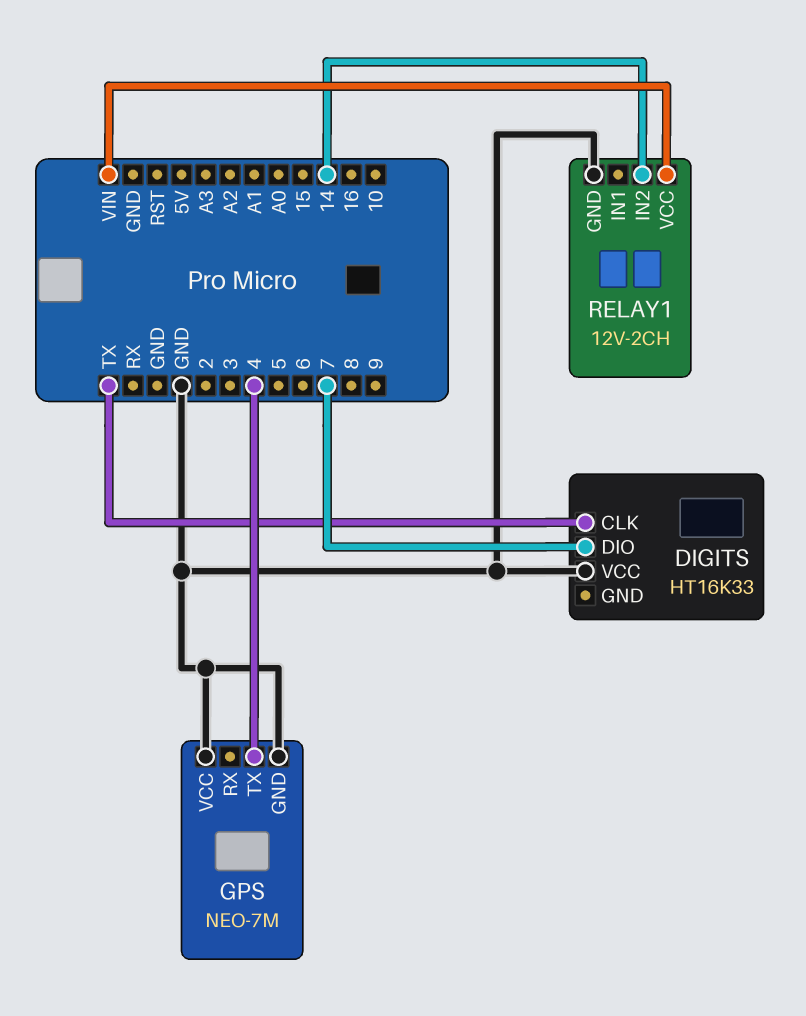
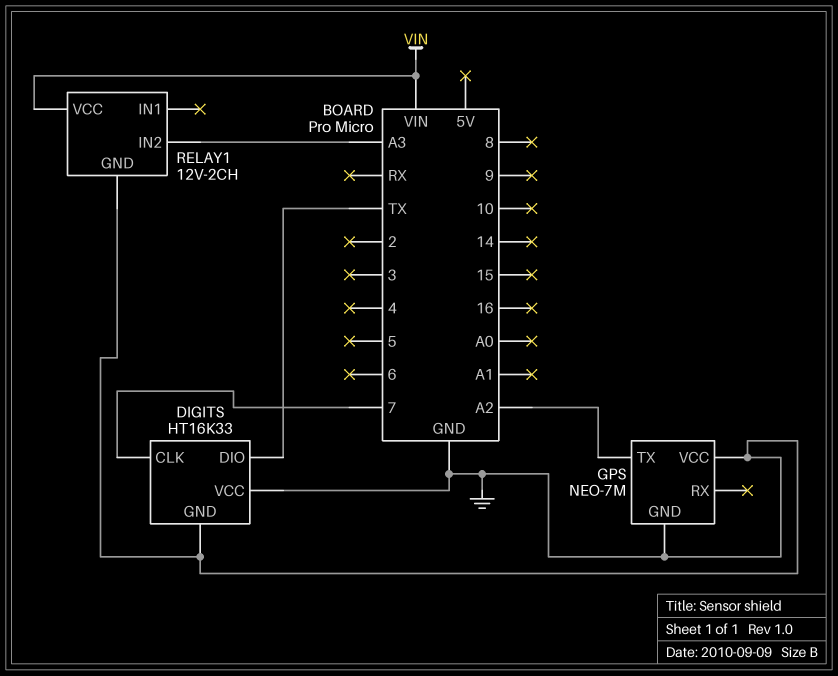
DIGITS pin CLK: TX -> 7
DIGITS pin DIO: 7 -> TX
DIGITS pin GND: none -> GND
GPS pin TX: 4 -> A2
RELAY1 pin IN2: 14 -> A3

